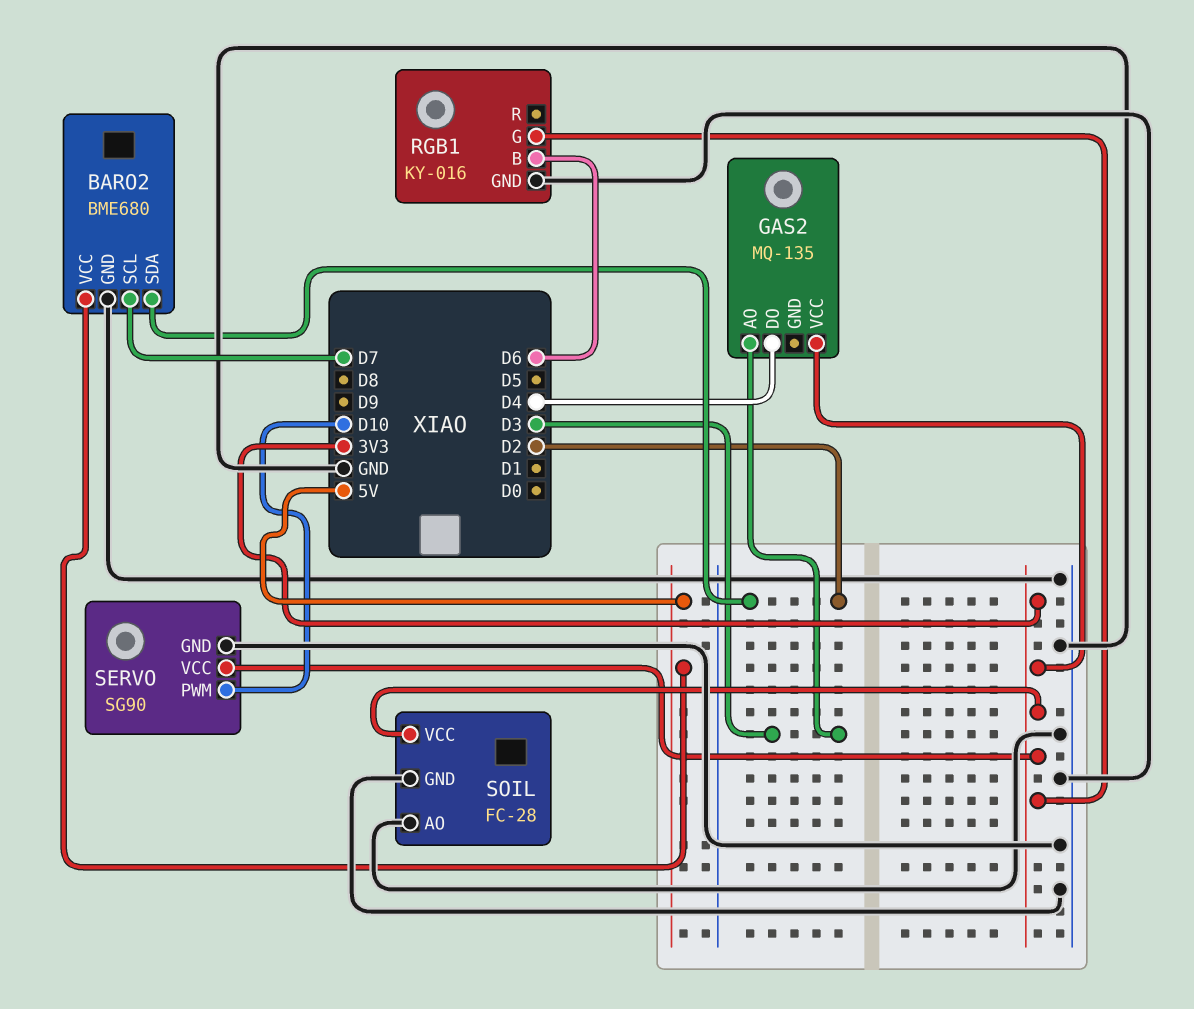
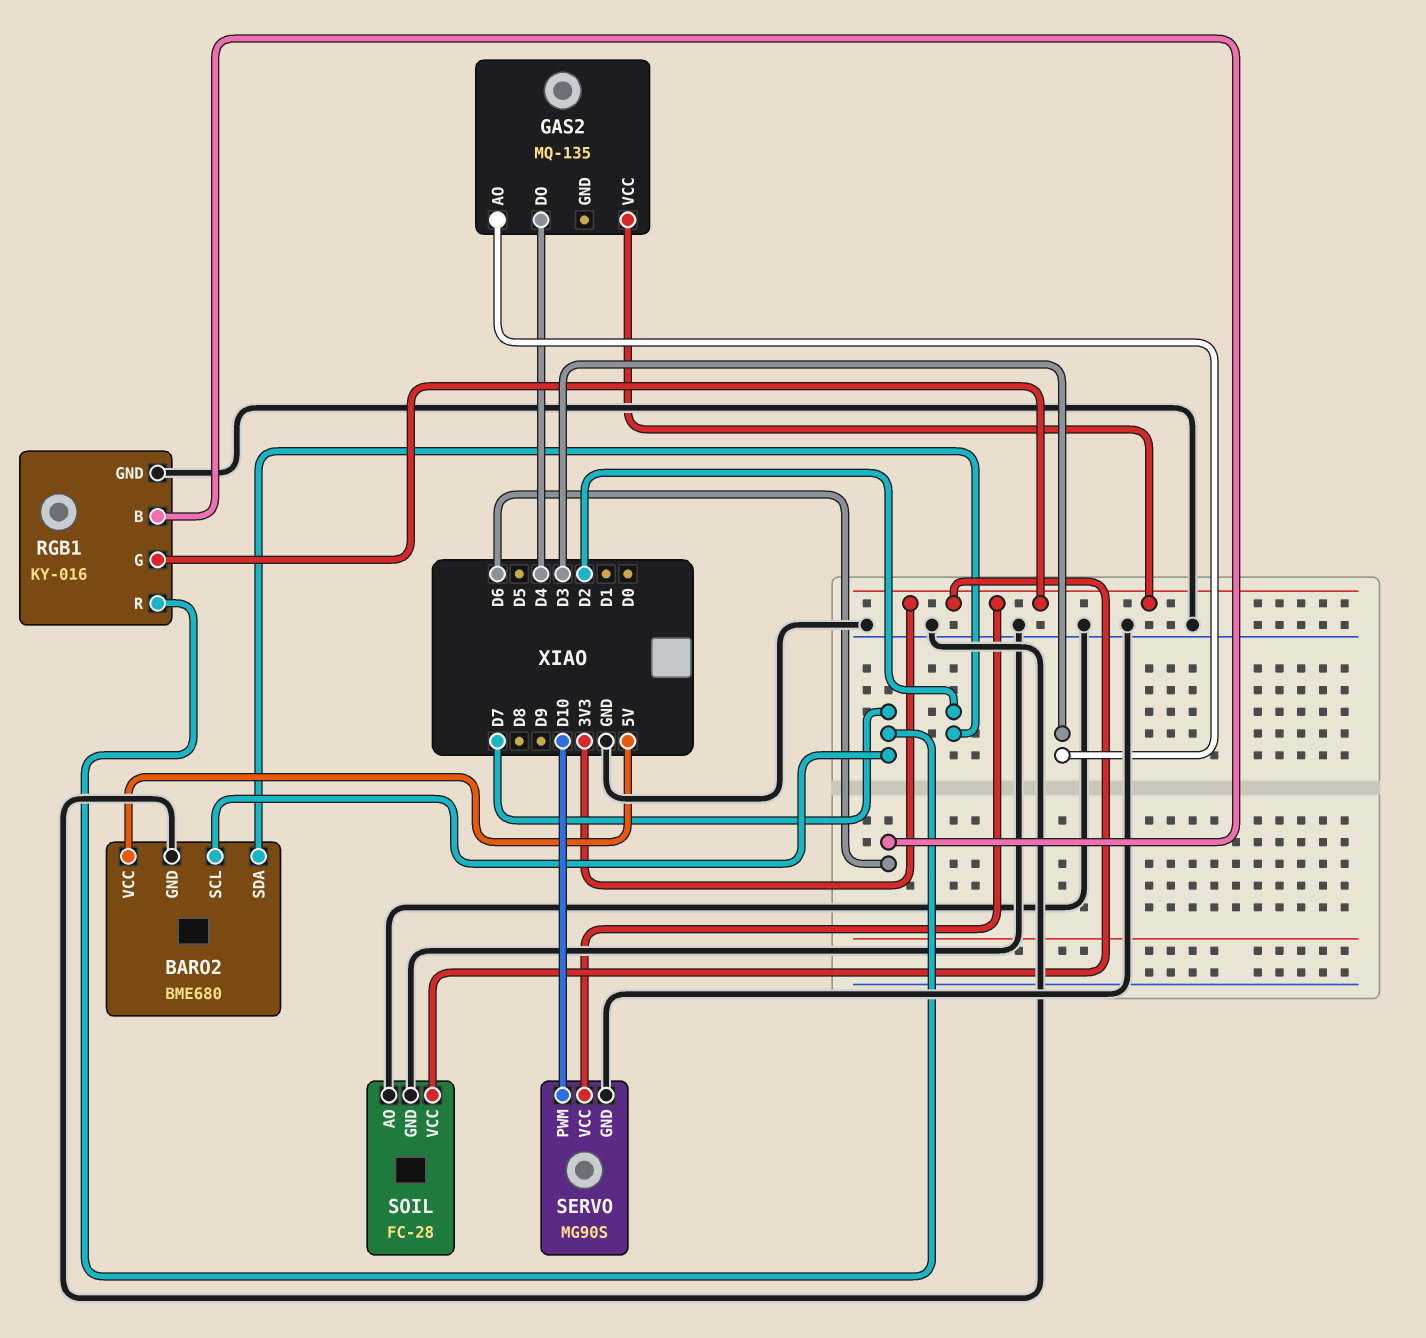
RGB1 pin R: none -> D7
SERVO: SG90 -> MG90S

